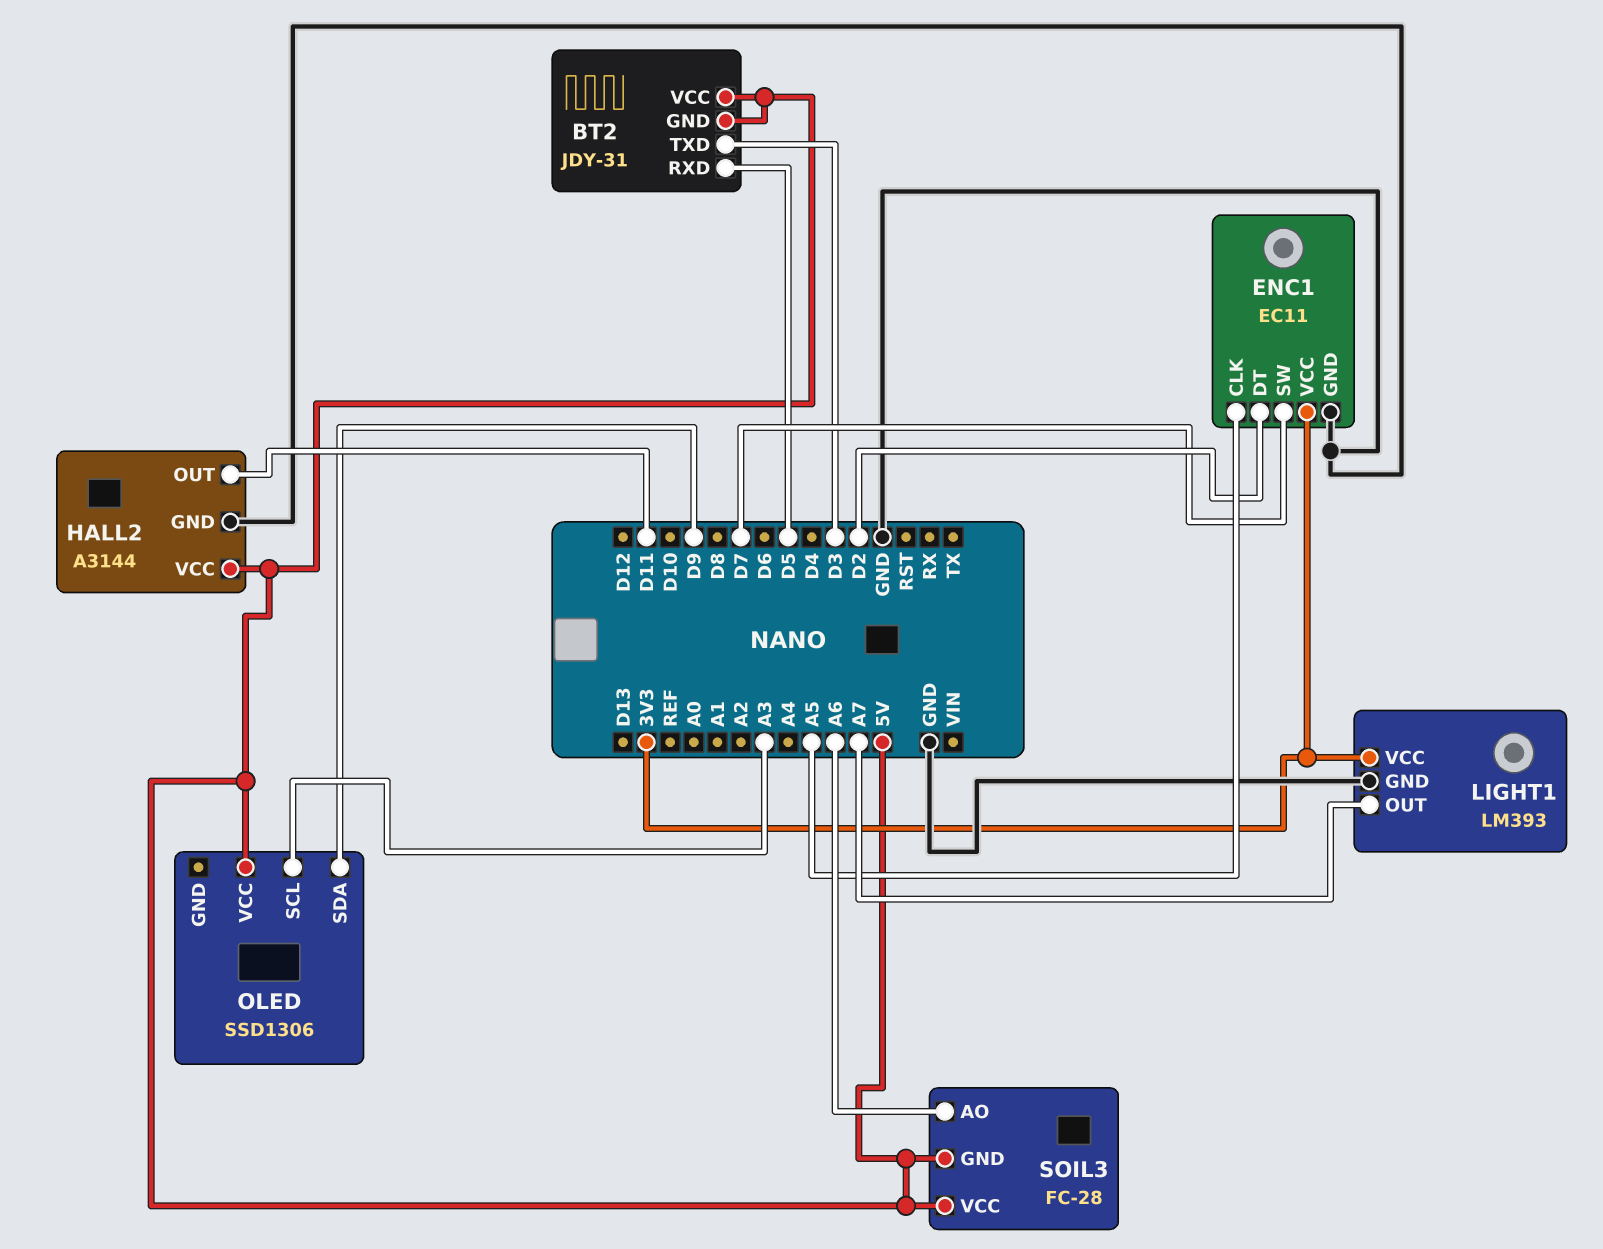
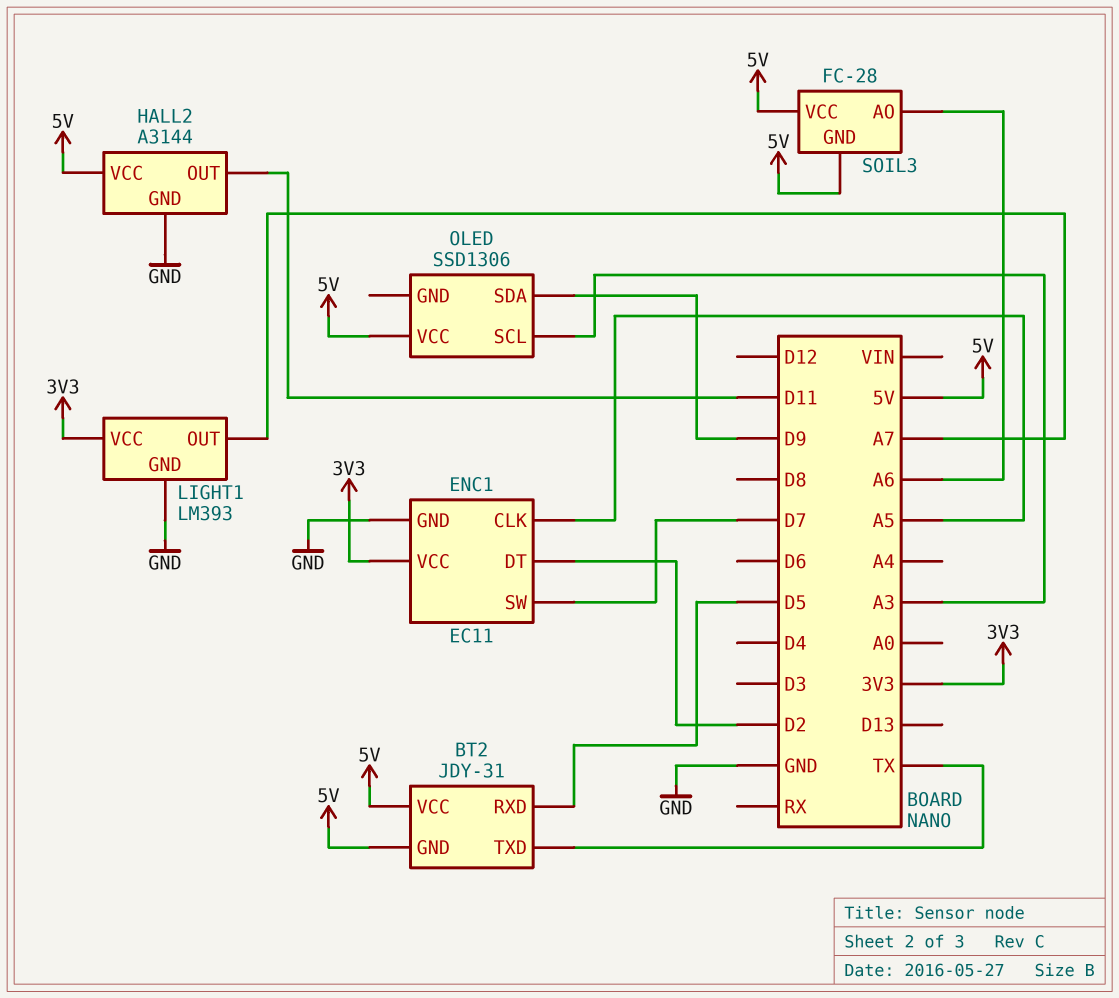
BT2 pin TXD: D3 -> TX

